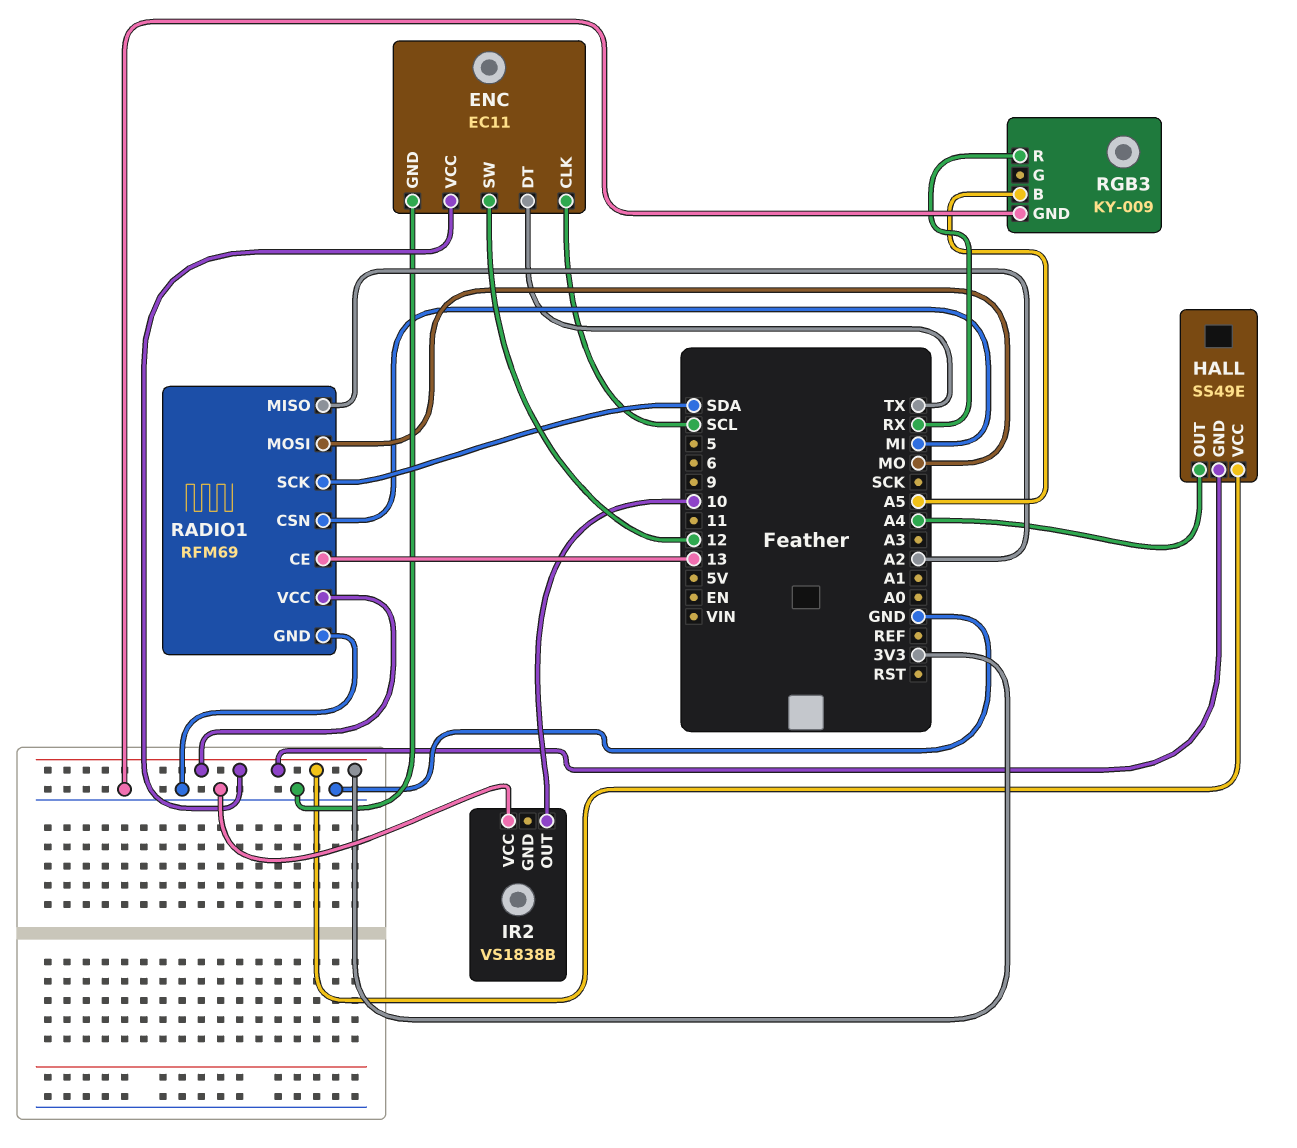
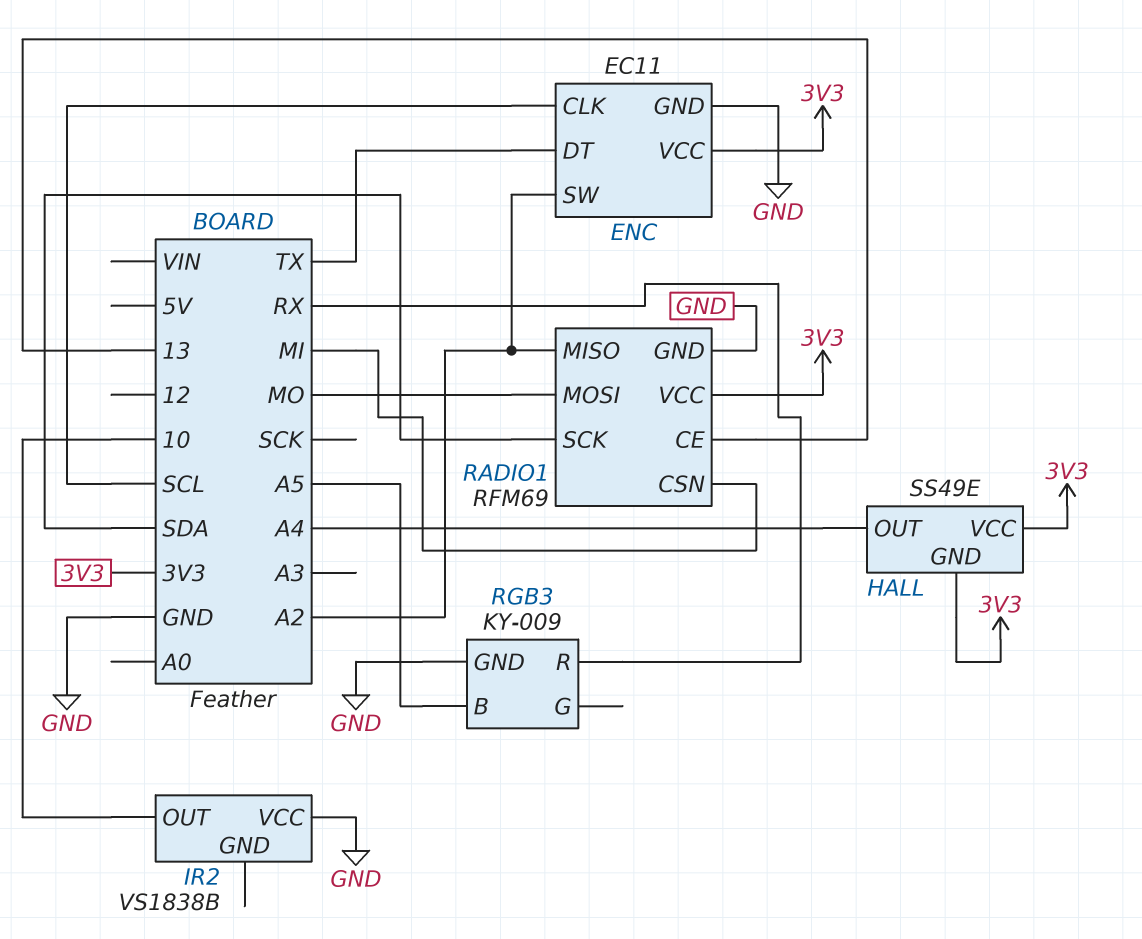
ENC pin SW: 12 -> A2

